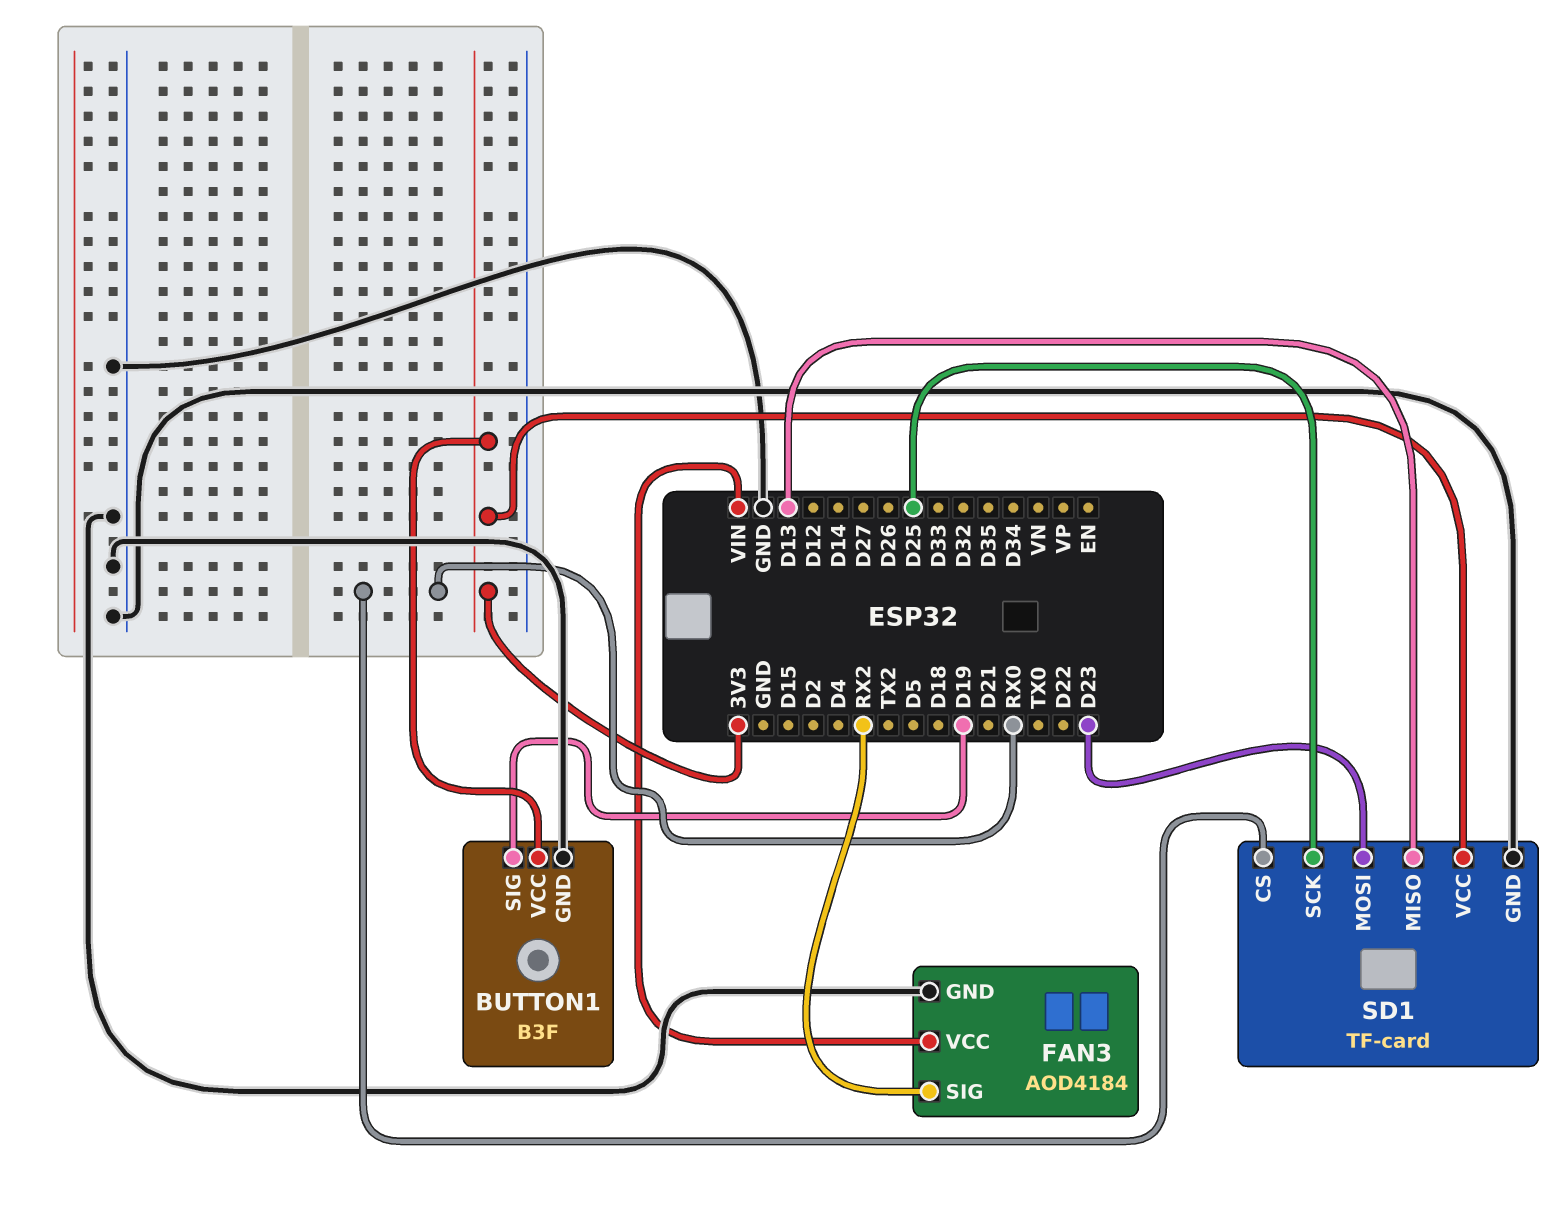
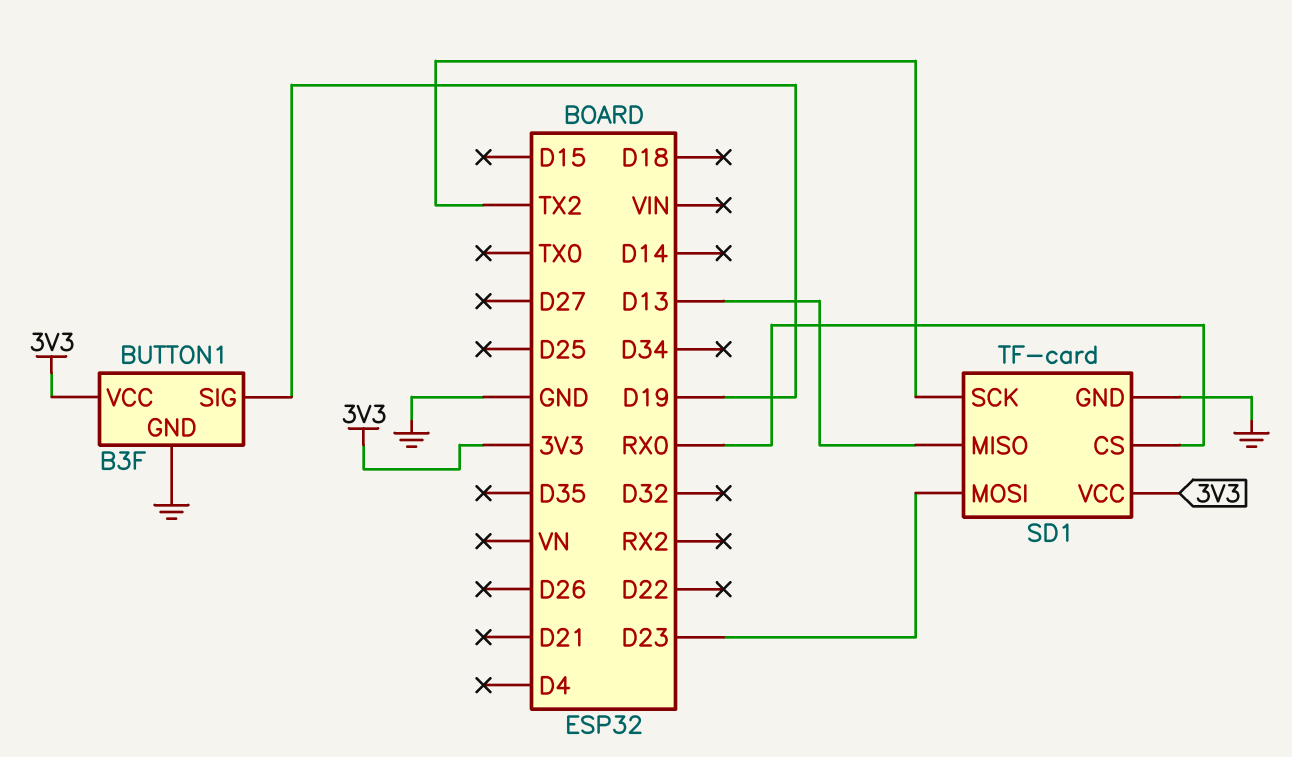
FAN3: AOD4184 -> none
FAN3 pin GND: GND -> none
FAN3 pin SIG: RX2 -> none
FAN3 pin VCC: VIN -> none
SD1 pin SCK: D25 -> TX2

